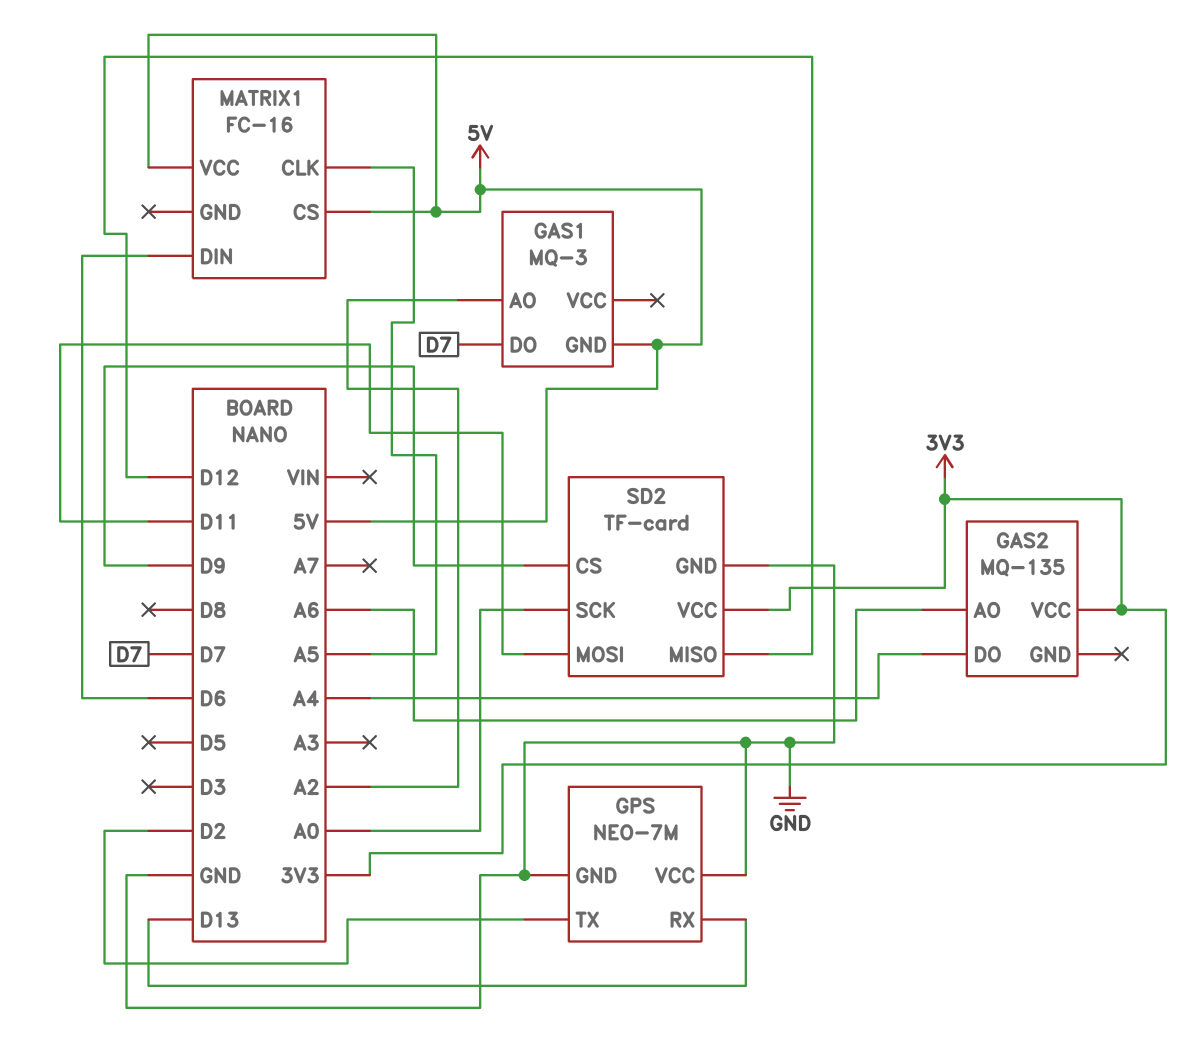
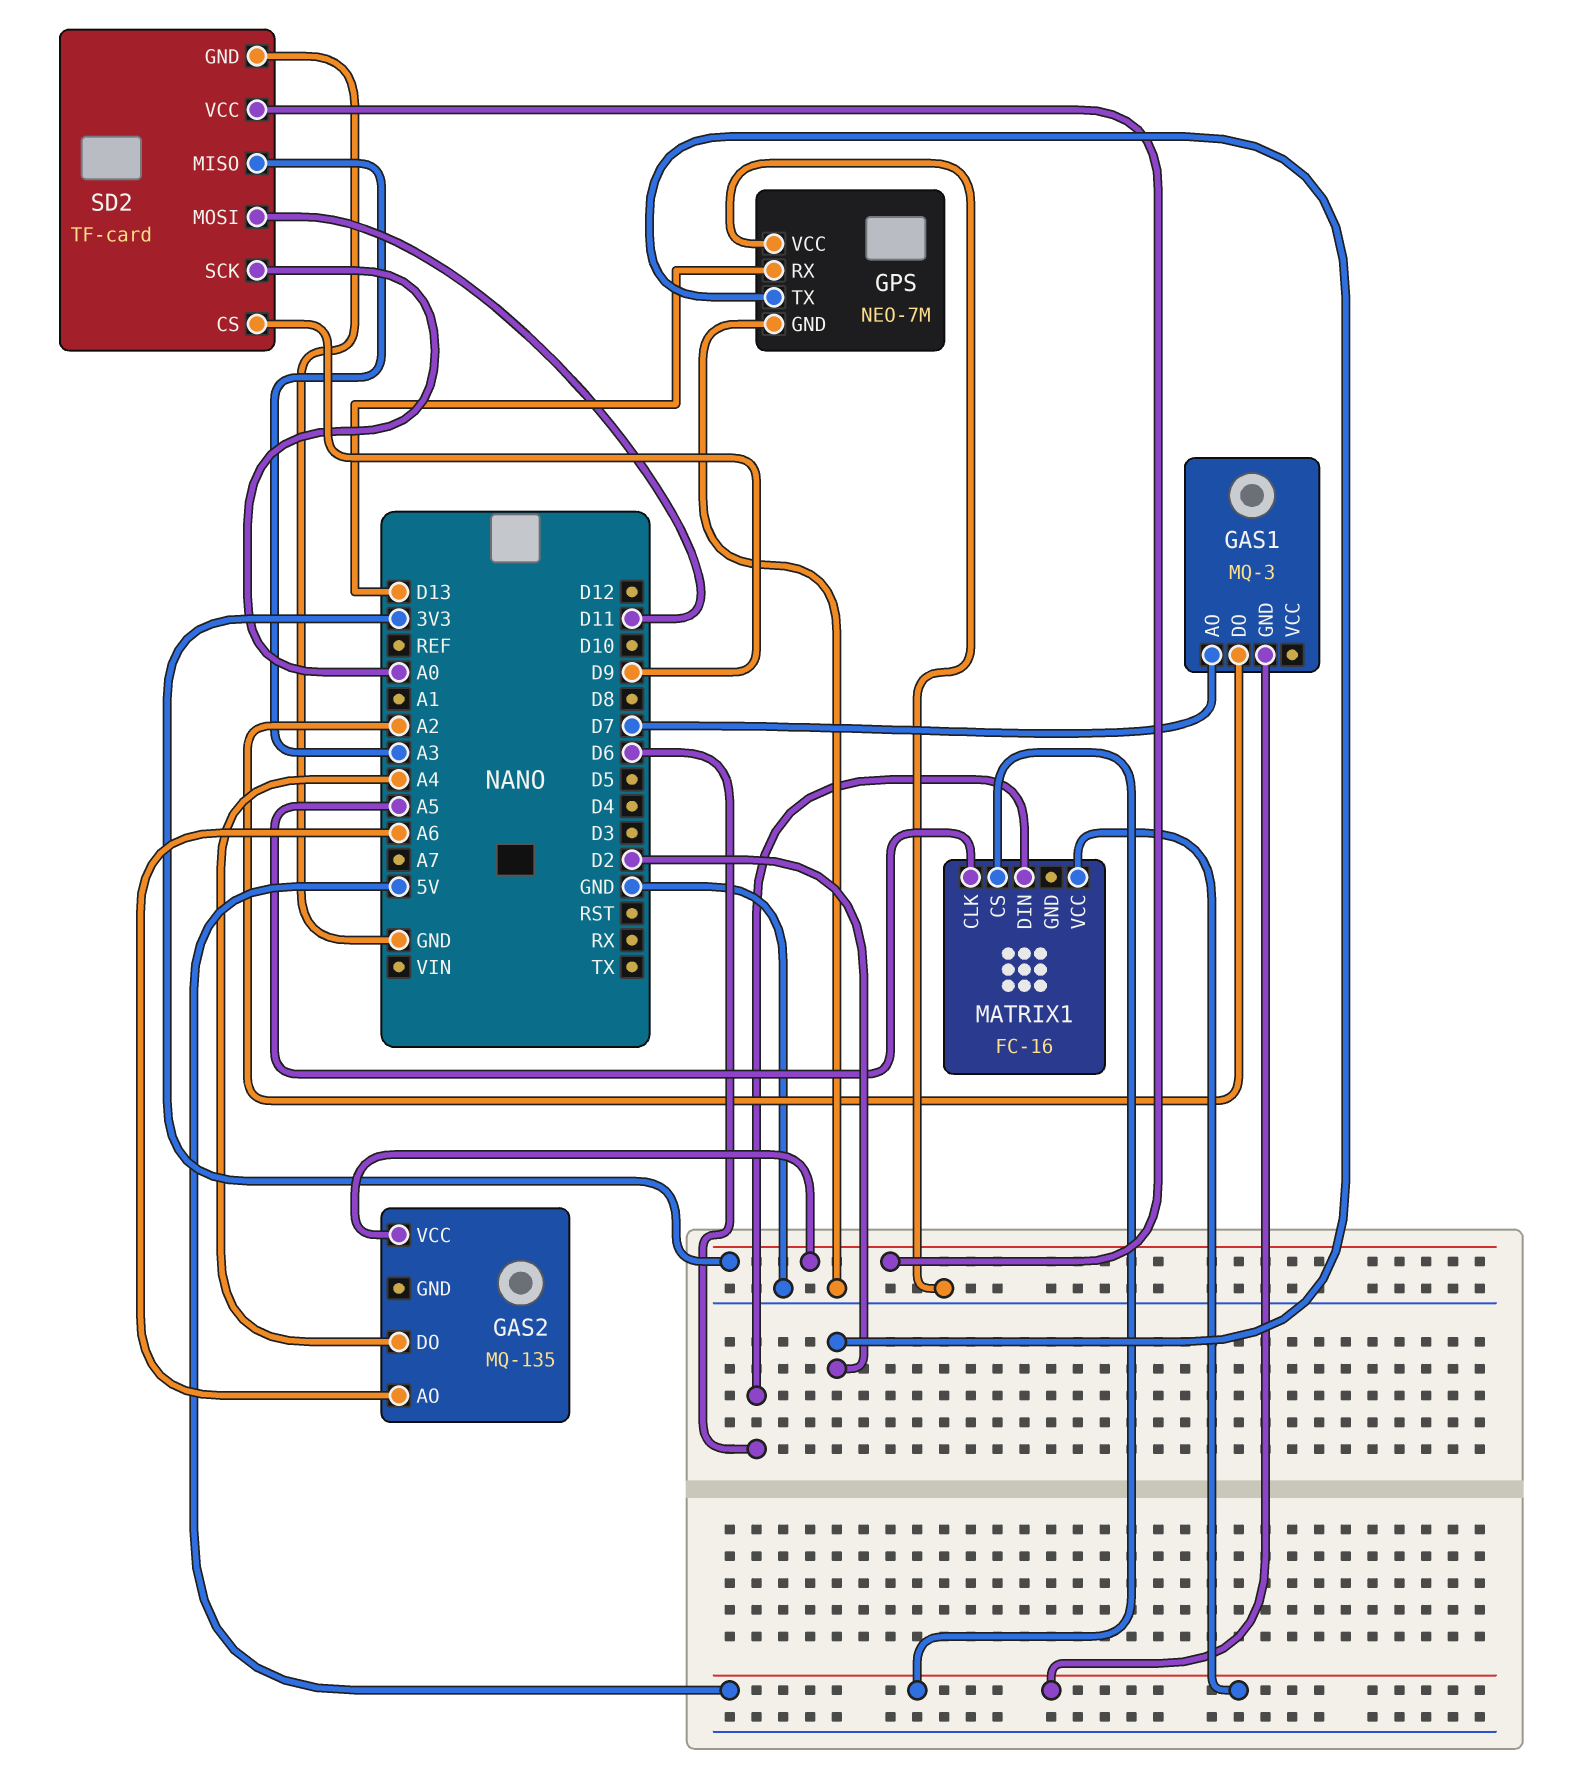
GAS1 pin AO: A2 -> D7
GAS1 pin DO: D7 -> A2
SD2 pin MISO: D12 -> A3

